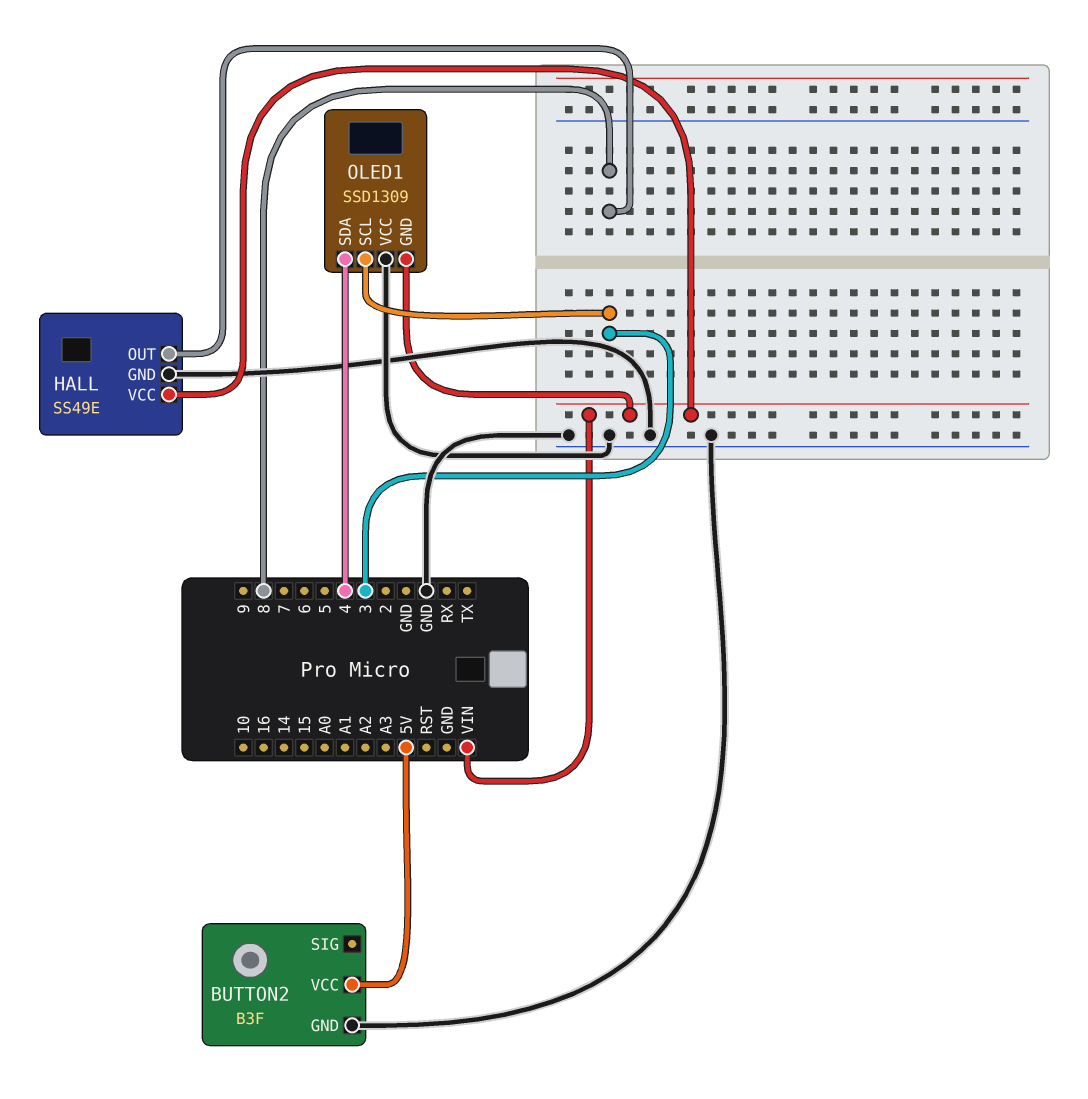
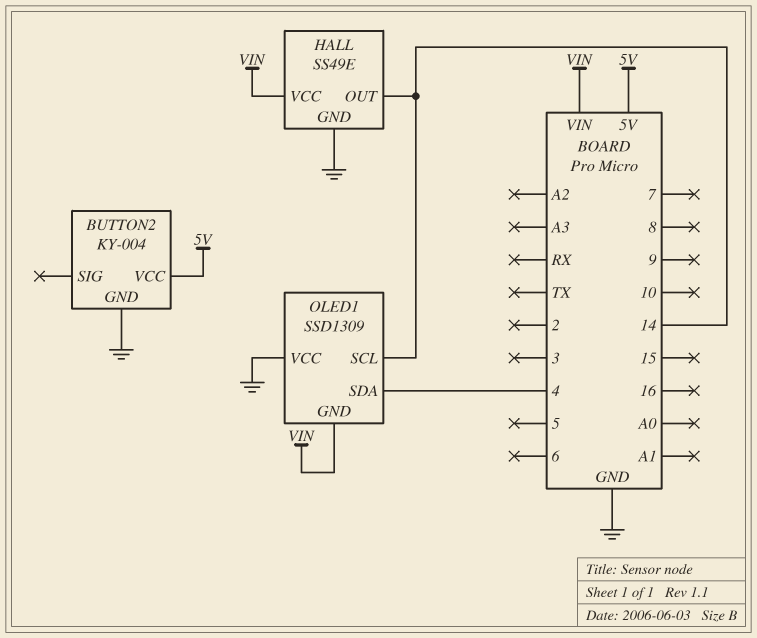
BUTTON2: B3F -> KY-004
HALL pin OUT: 8 -> 14
OLED1 pin SCL: 3 -> 14

